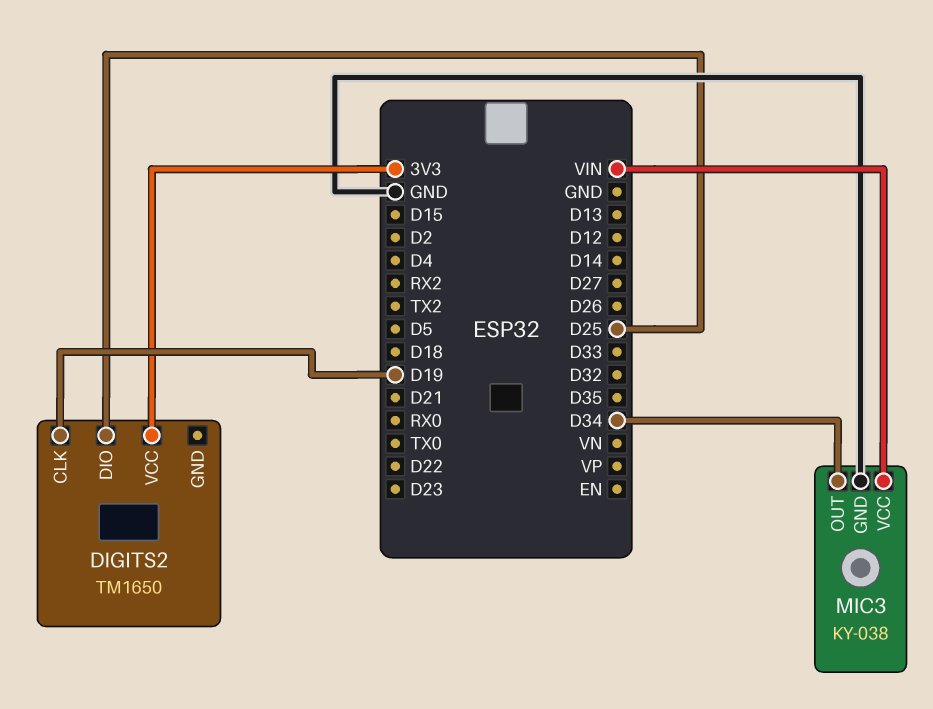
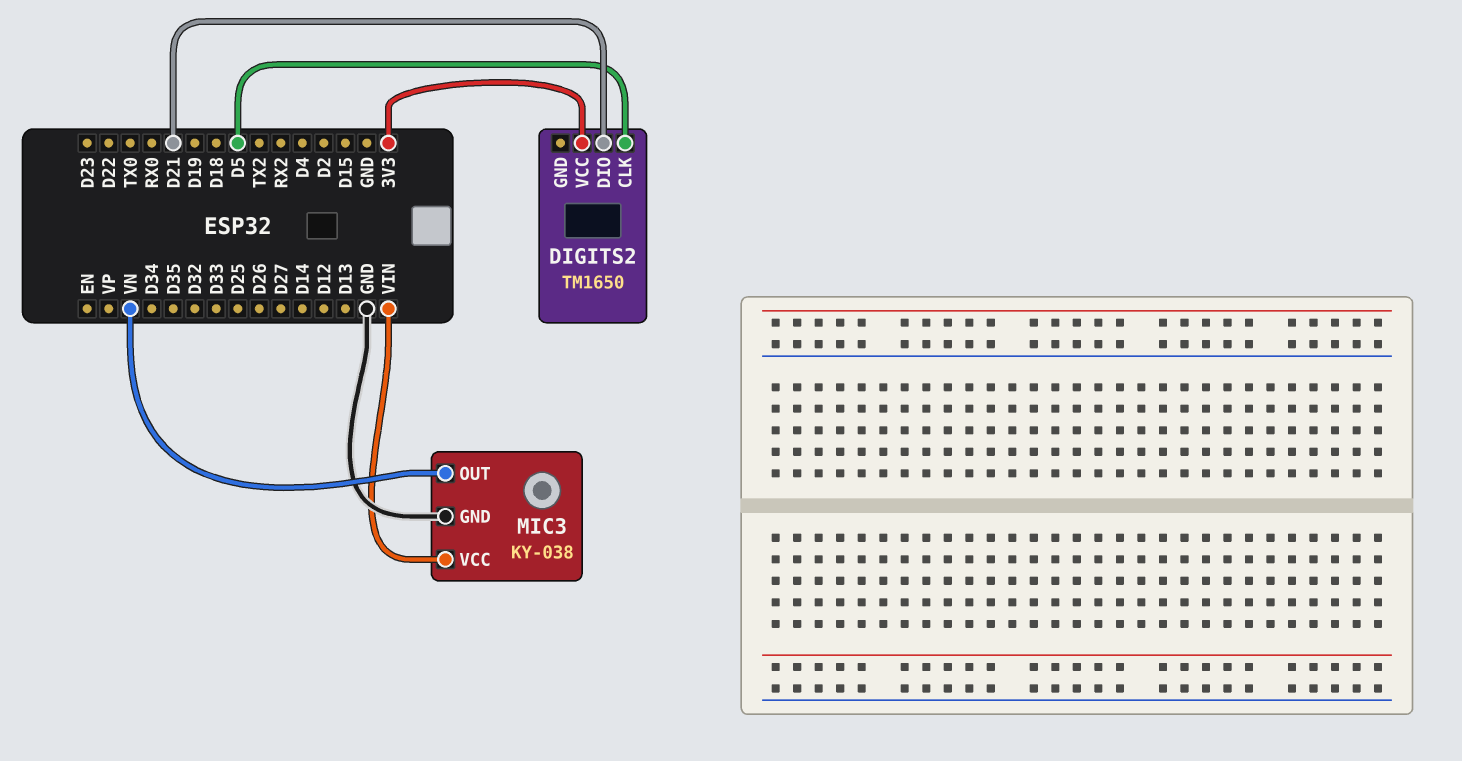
DIGITS2 pin CLK: D19 -> D5
DIGITS2 pin DIO: D25 -> D21
MIC3 pin OUT: D34 -> VN

